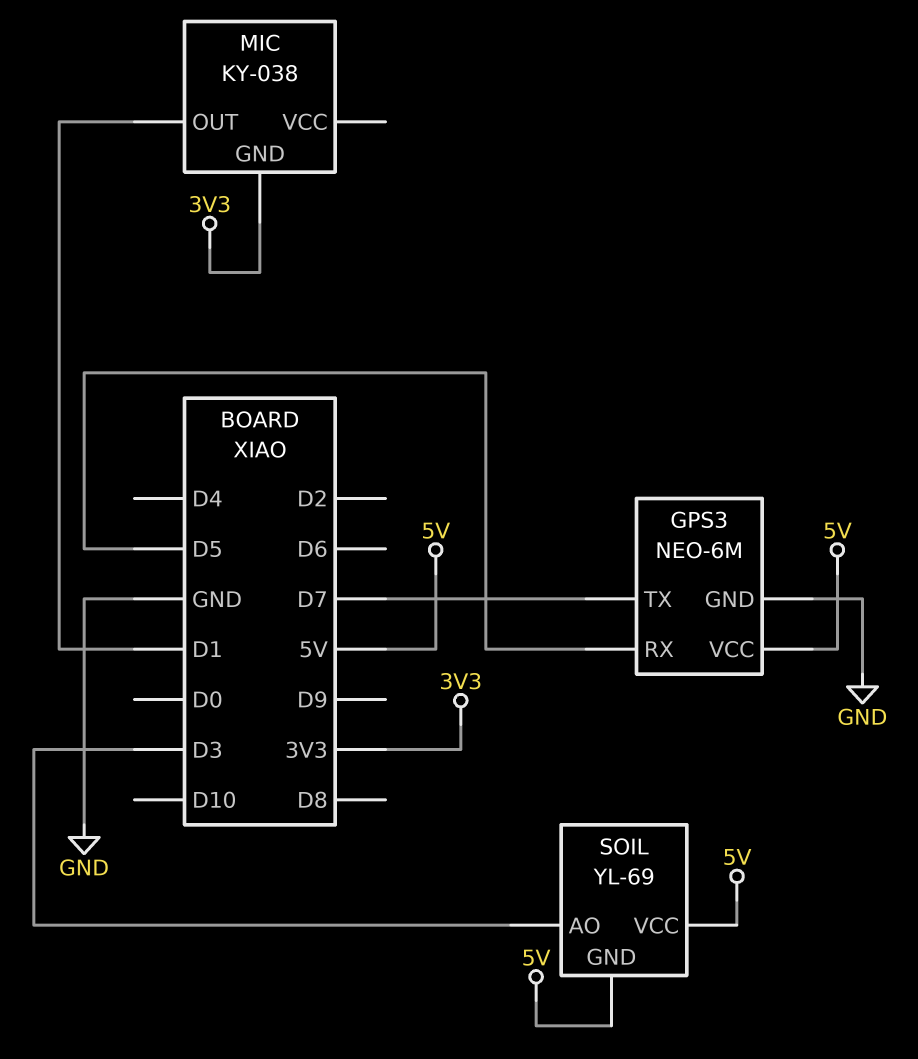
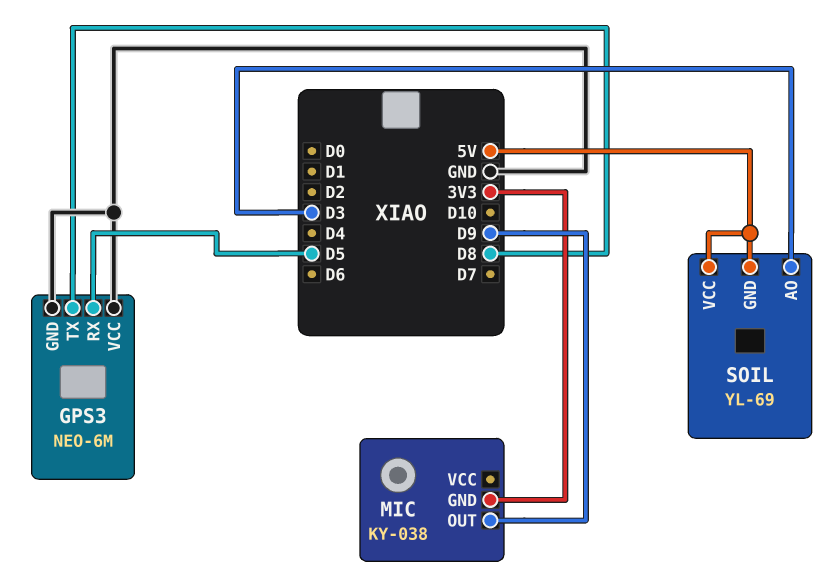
GPS3 pin TX: D7 -> D8
GPS3 pin VCC: 5V -> GND
MIC pin OUT: D1 -> D9

